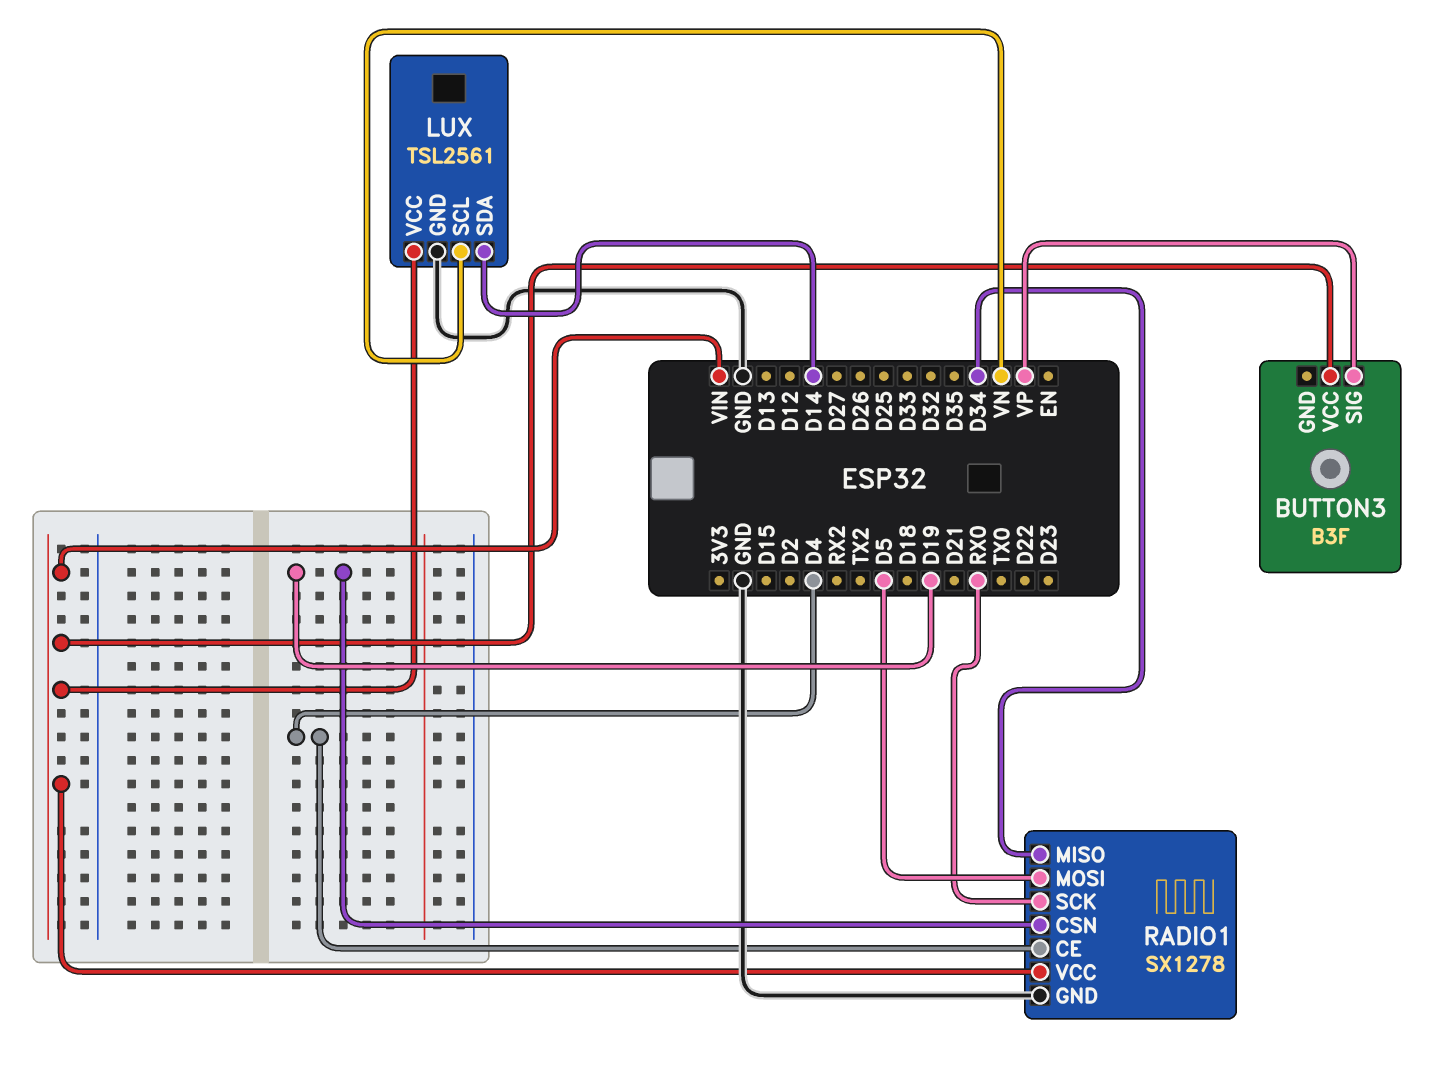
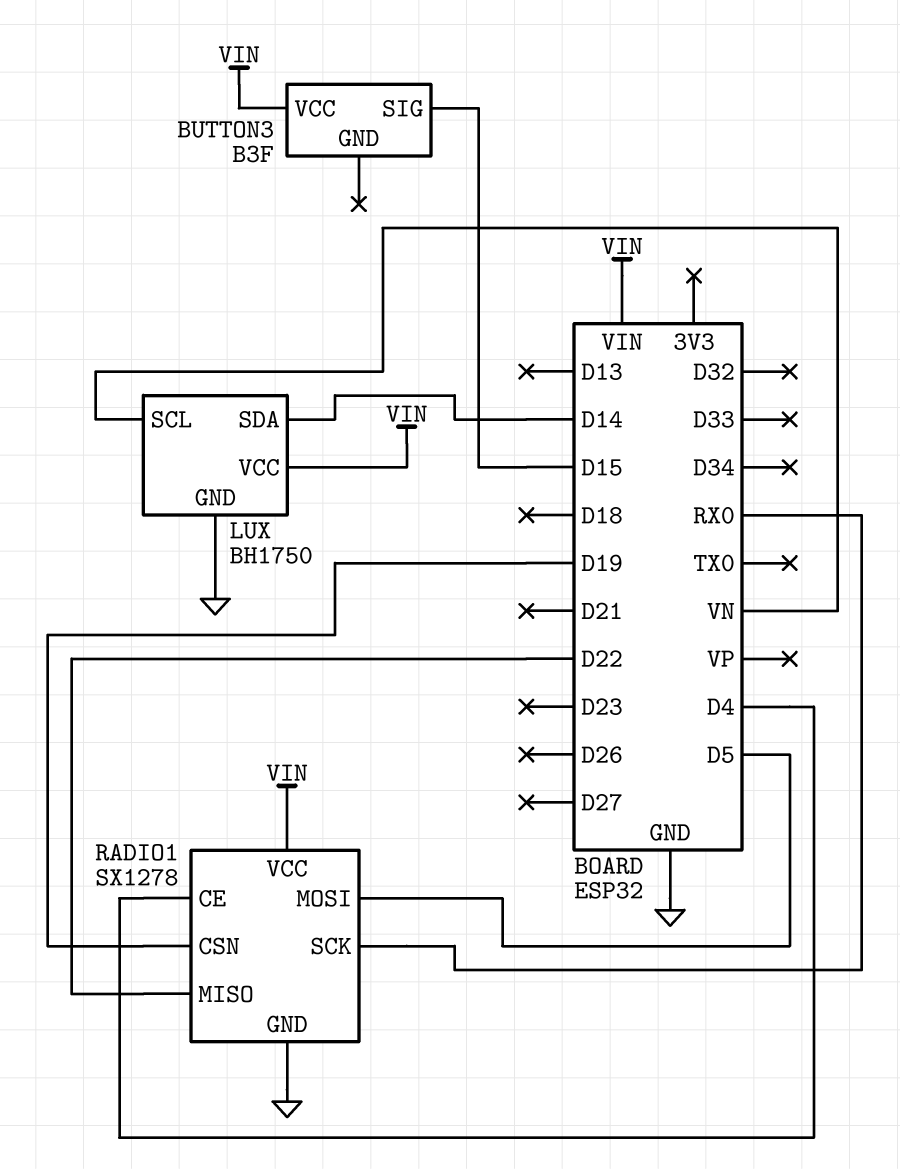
BUTTON3 pin SIG: VP -> D15
LUX: TSL2561 -> BH1750
RADIO1 pin MISO: D34 -> D22

